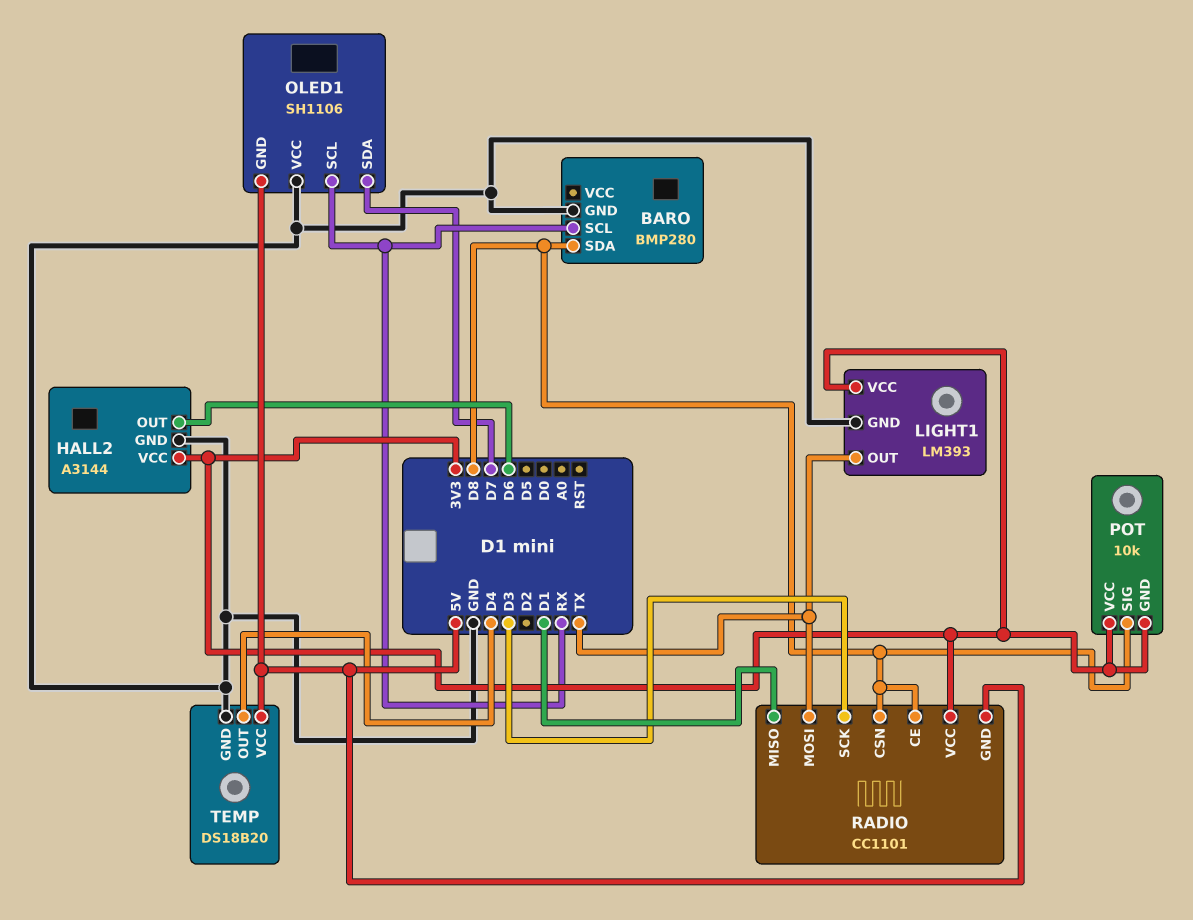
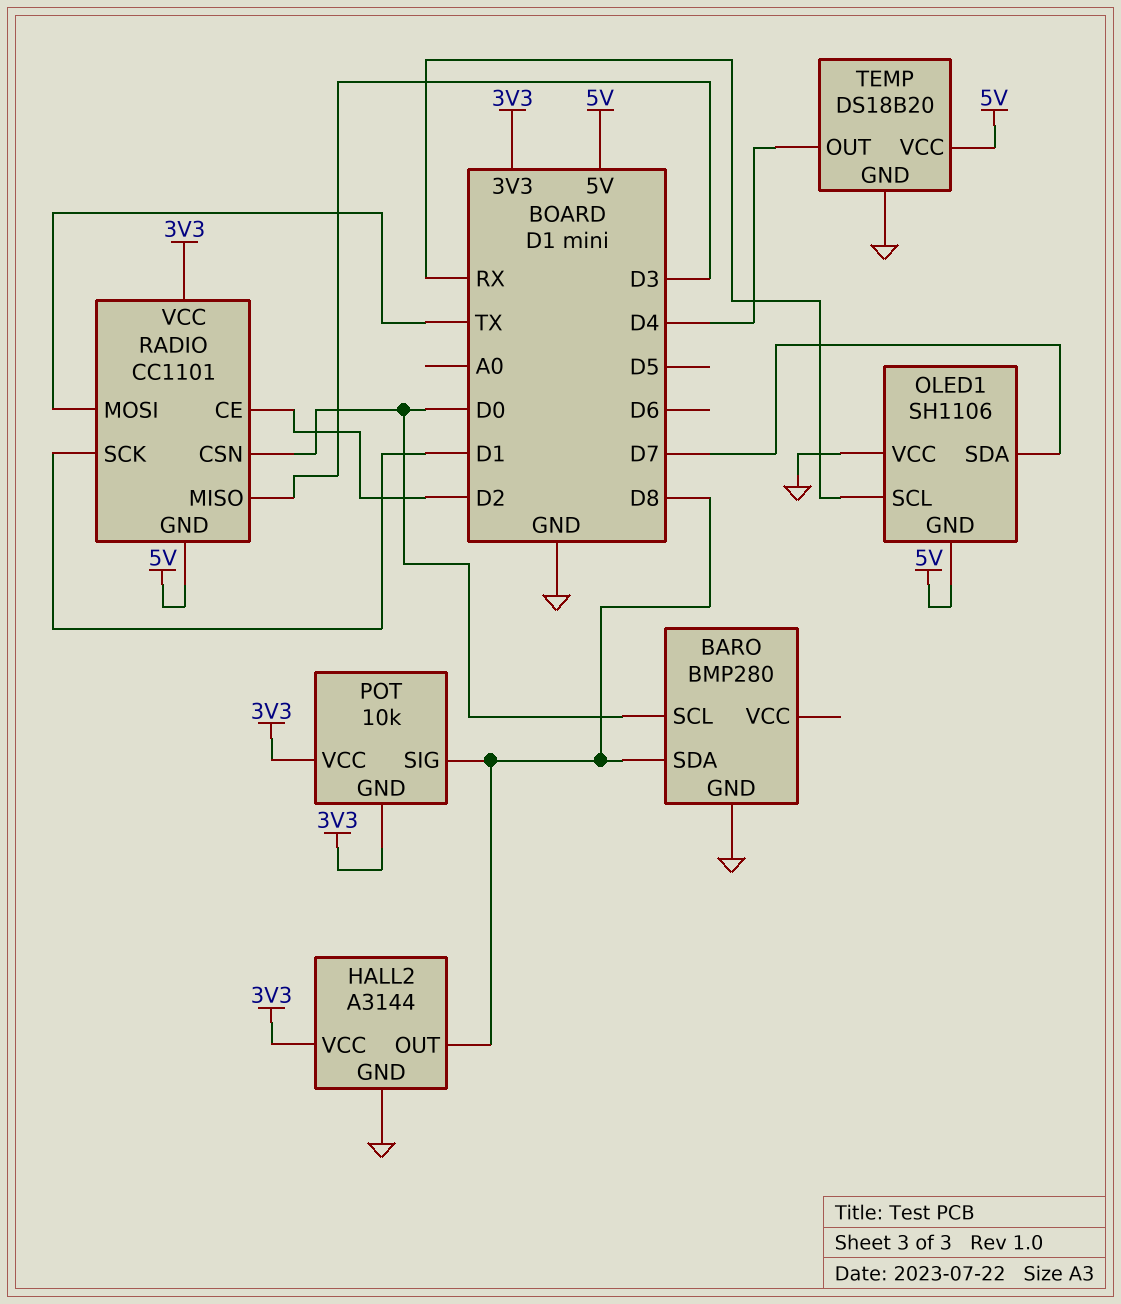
BARO pin SCL: RX -> D0
HALL2 pin OUT: D6 -> D8
LIGHT1: LM393 -> none
LIGHT1 pin GND: GND -> none
LIGHT1 pin OUT: TX -> none
LIGHT1 pin VCC: 3V3 -> none
RADIO pin CE: D8 -> D2
RADIO pin CSN: D8 -> D0
RADIO pin MISO: D1 -> D3
RADIO pin SCK: D3 -> D1

